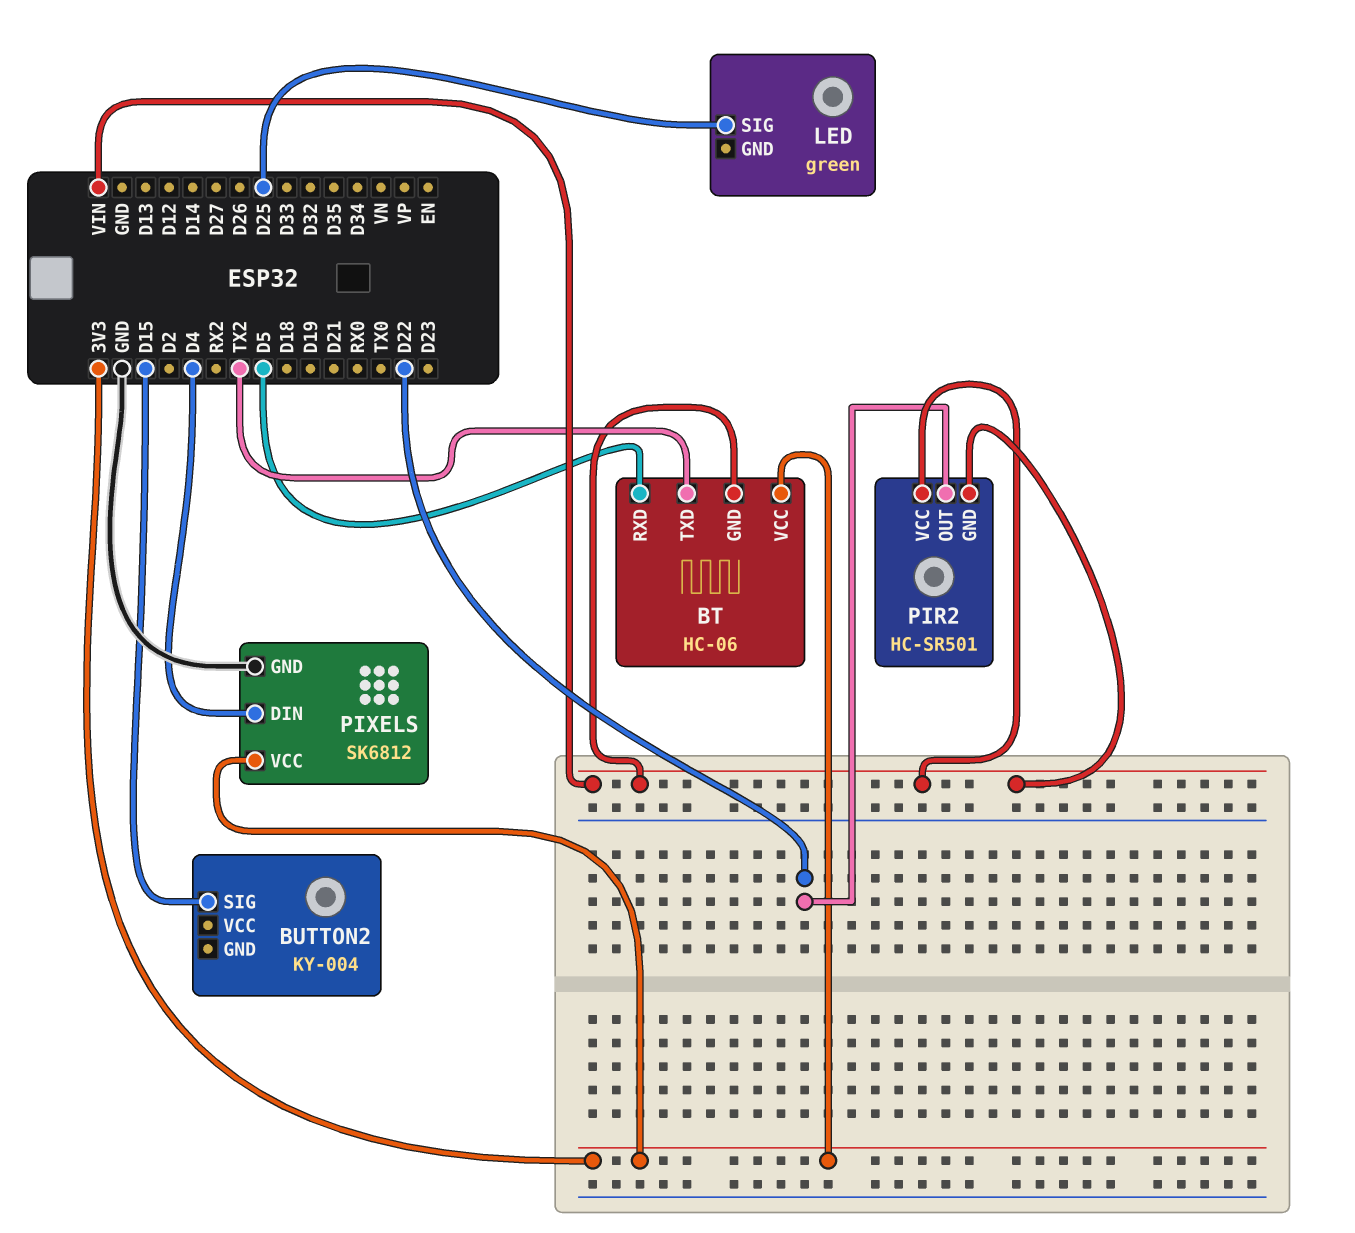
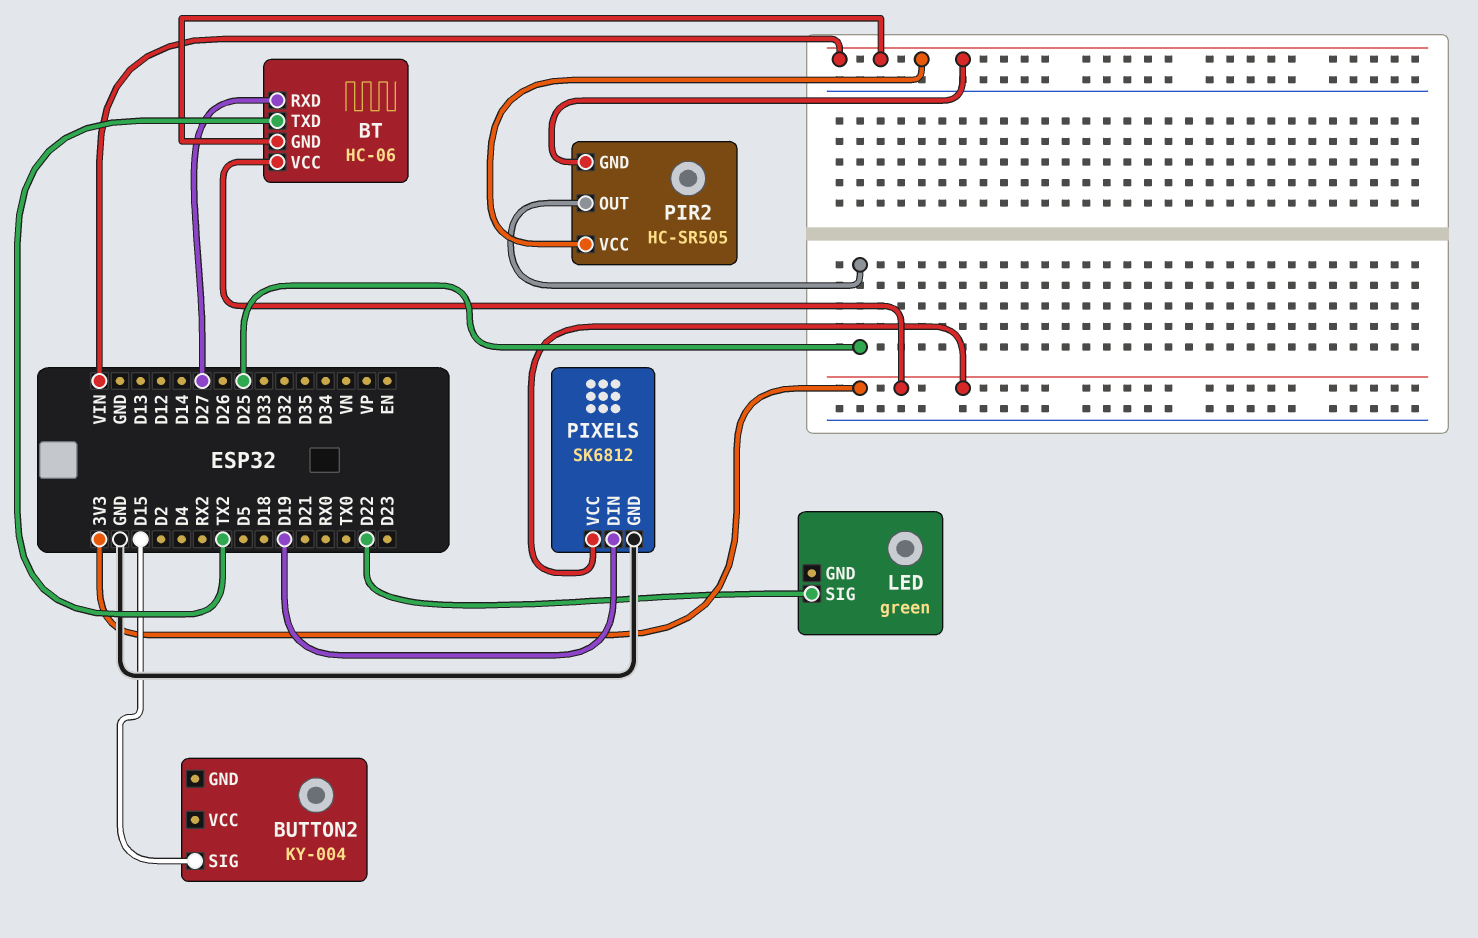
BT pin RXD: D5 -> D27
LED pin SIG: D25 -> D22
PIR2: HC-SR501 -> HC-SR505
PIR2 pin OUT: D22 -> D25
PIXELS pin DIN: D4 -> D19

